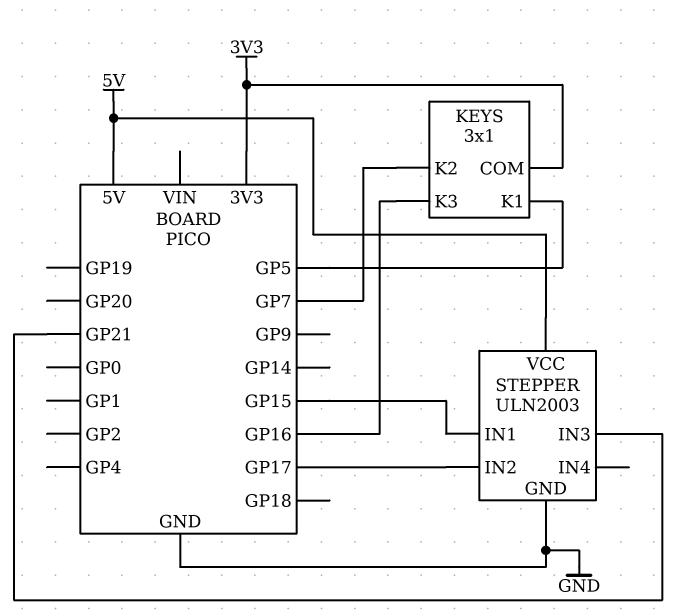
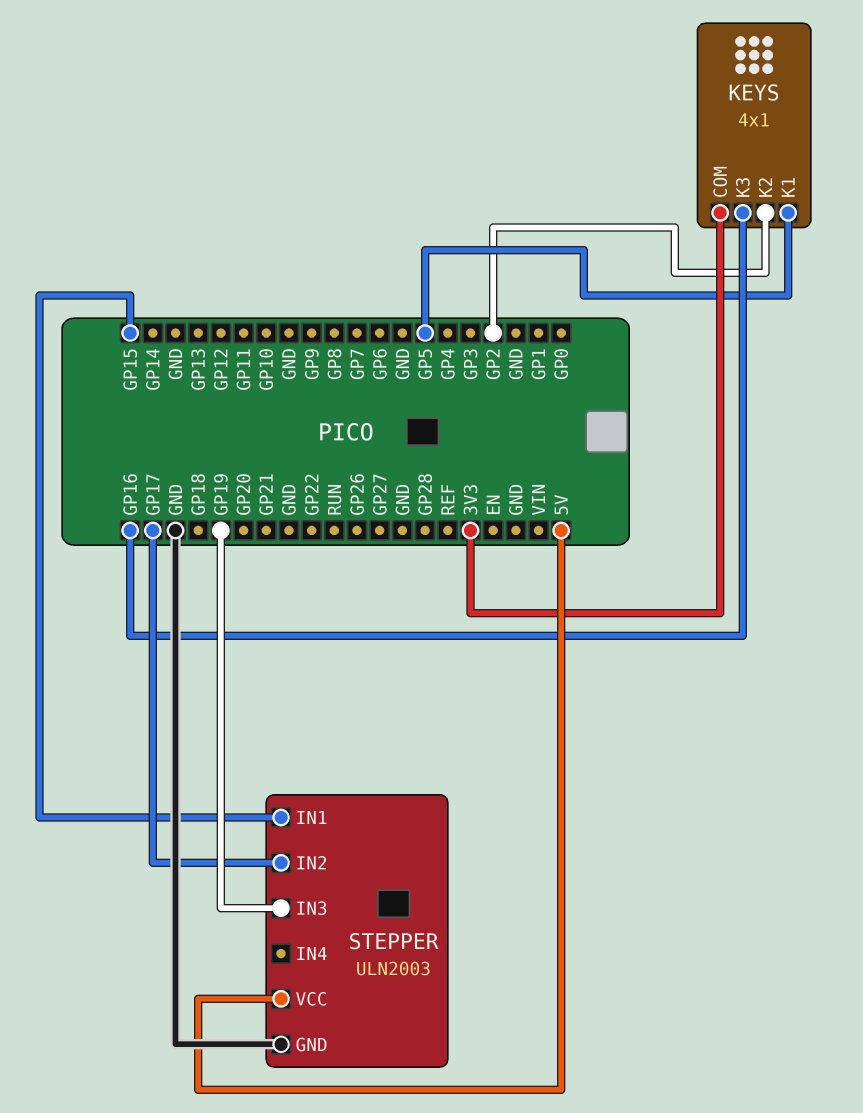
KEYS: 3x1 -> 4x1
KEYS pin K2: GP7 -> GP2
STEPPER pin IN3: GP21 -> GP19

